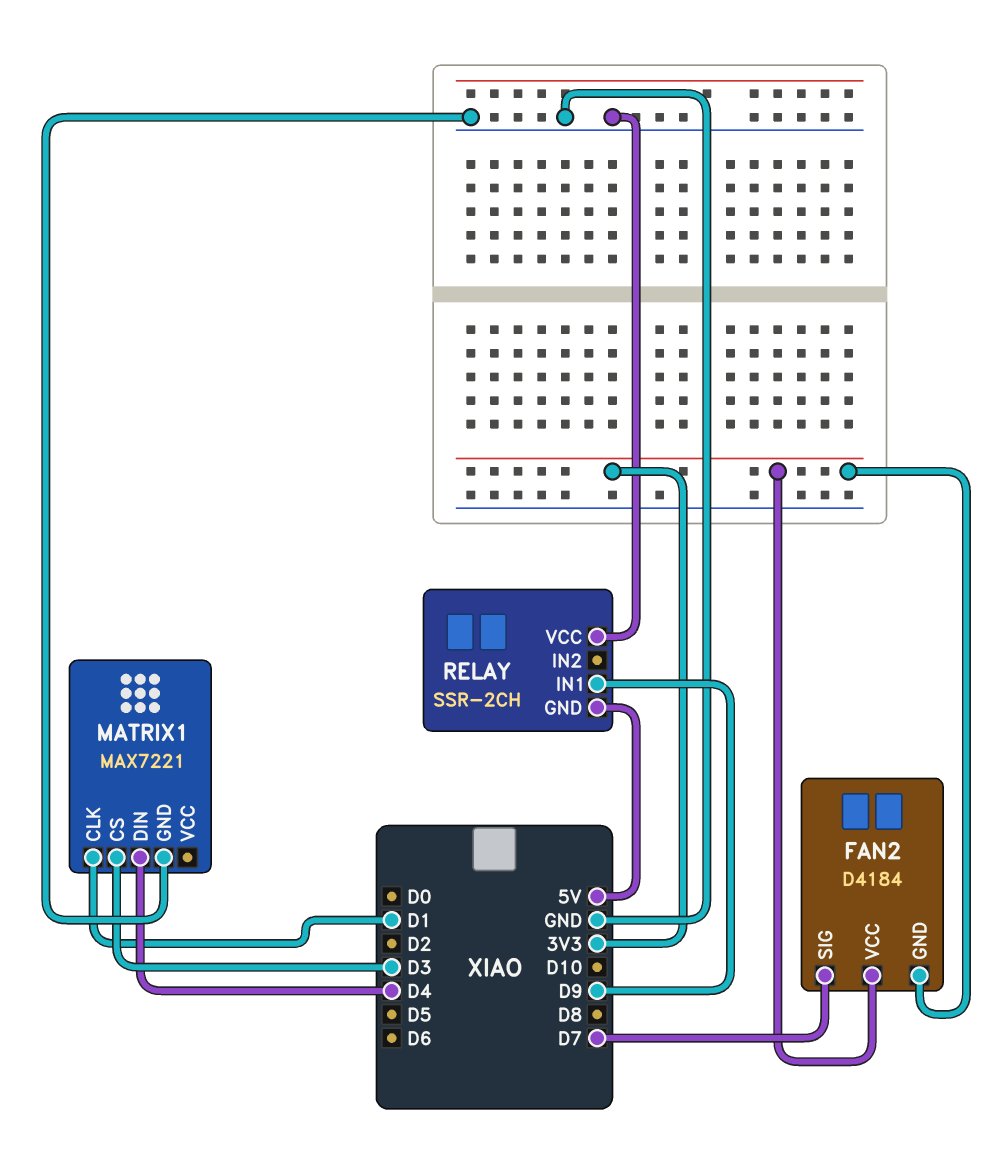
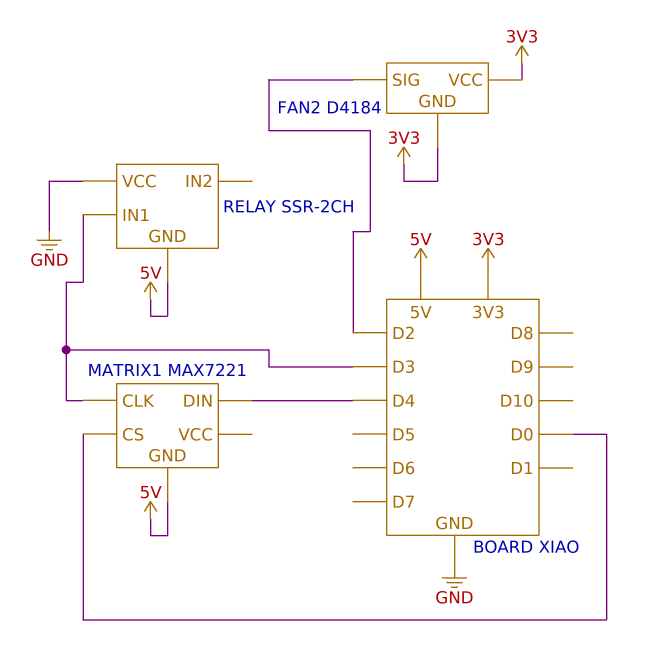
FAN2 pin SIG: D7 -> D2
MATRIX1 pin CLK: D1 -> D3
MATRIX1 pin CS: D3 -> D0
MATRIX1 pin GND: GND -> 5V
RELAY pin IN1: D9 -> D3

